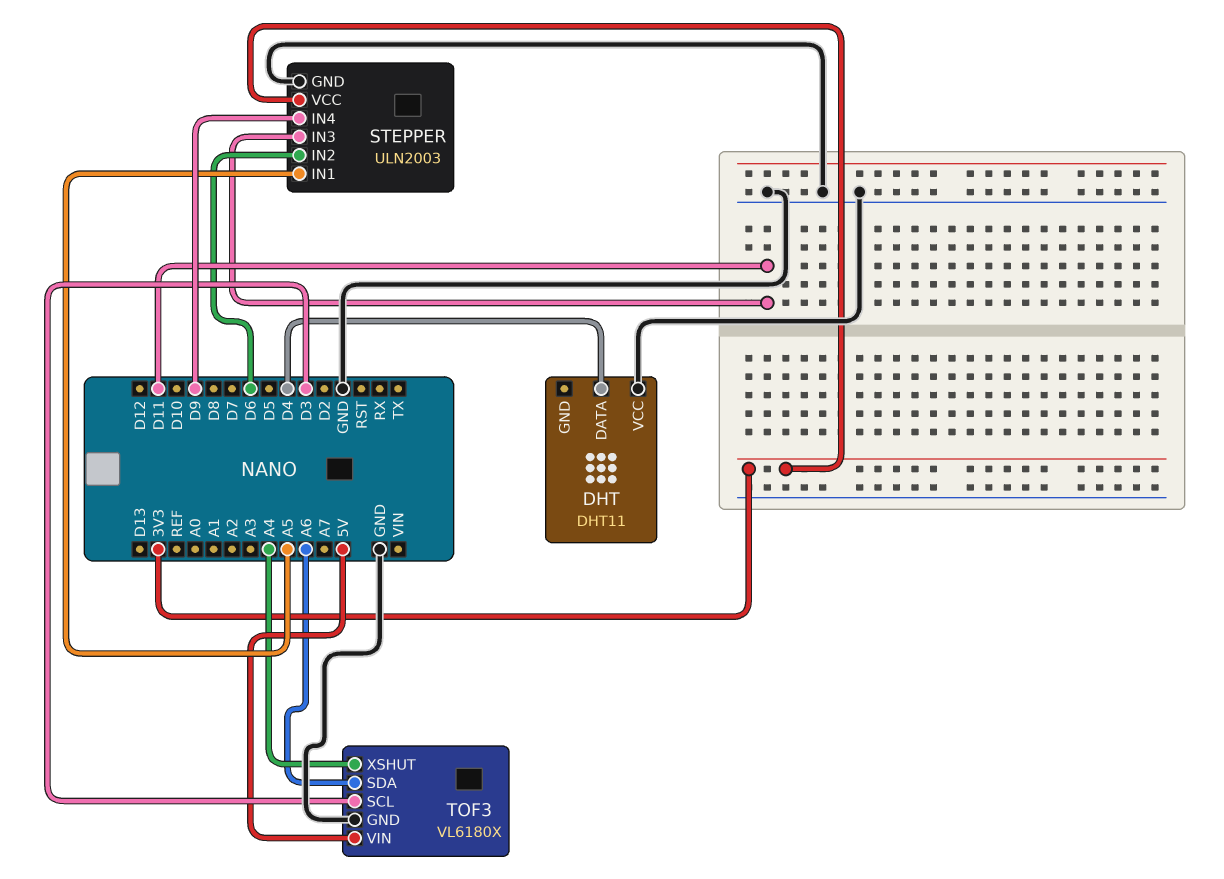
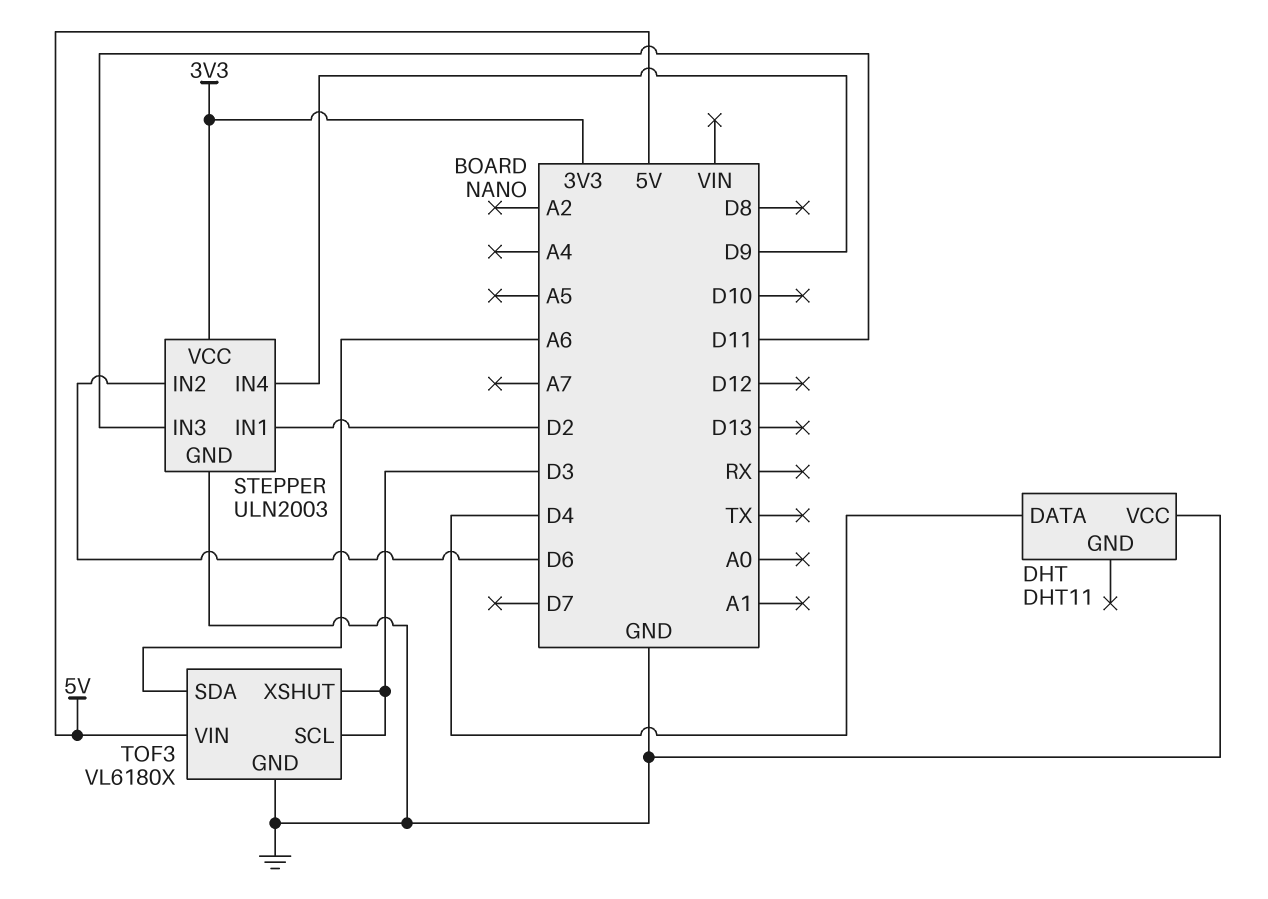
STEPPER pin IN1: A5 -> D2
TOF3 pin XSHUT: A4 -> D3

